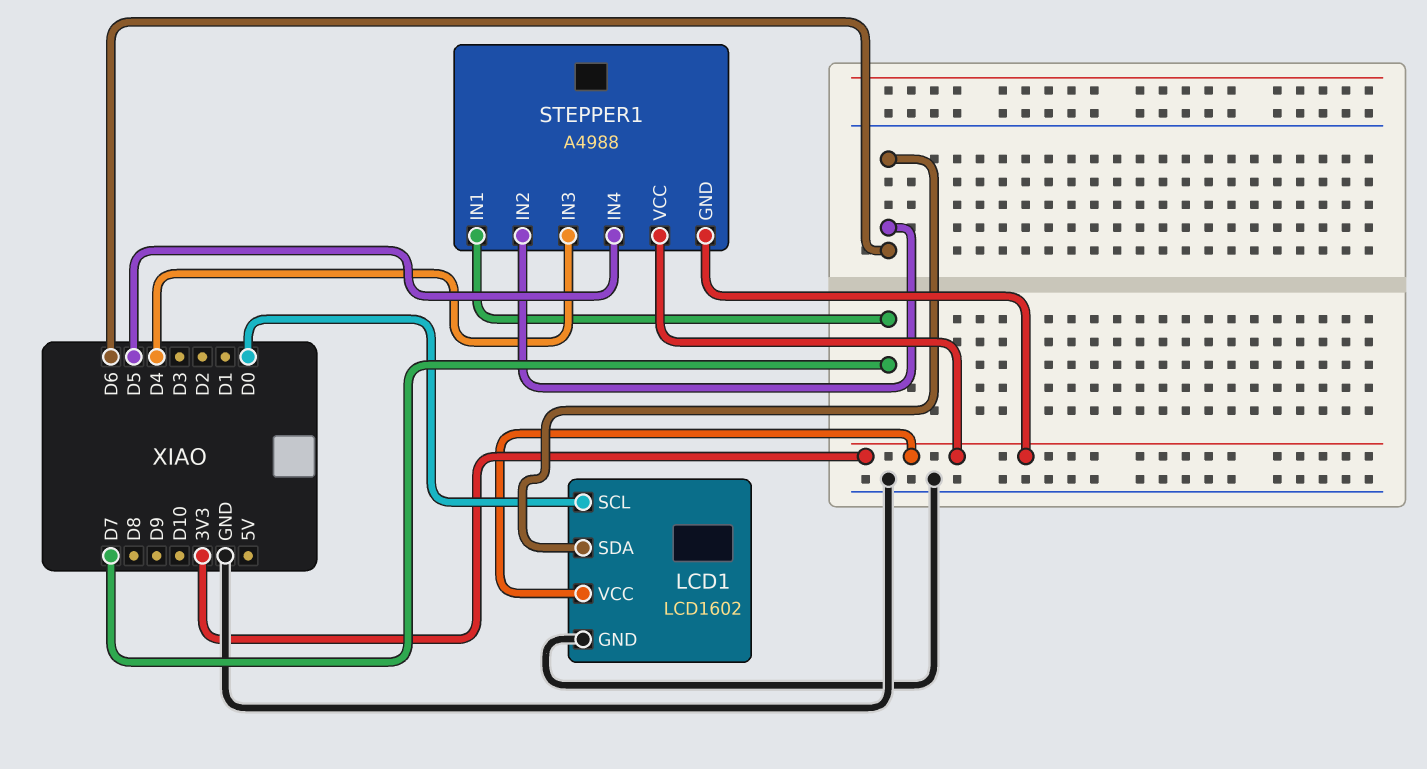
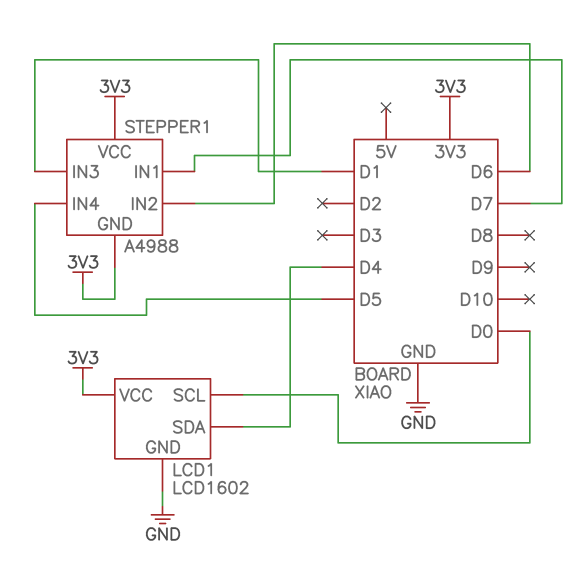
LCD1 pin SDA: D6 -> D4
STEPPER1 pin IN3: D4 -> D1

